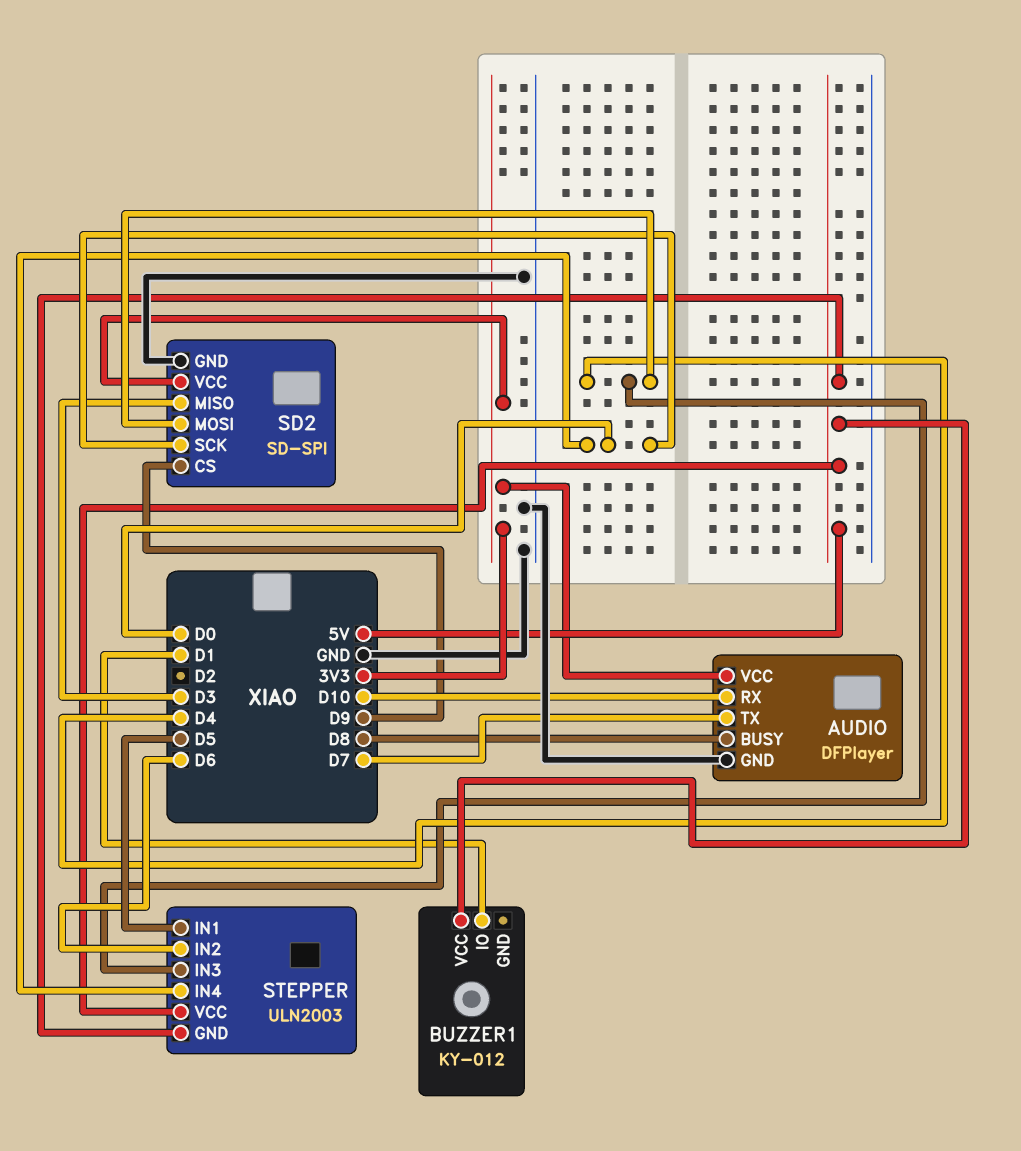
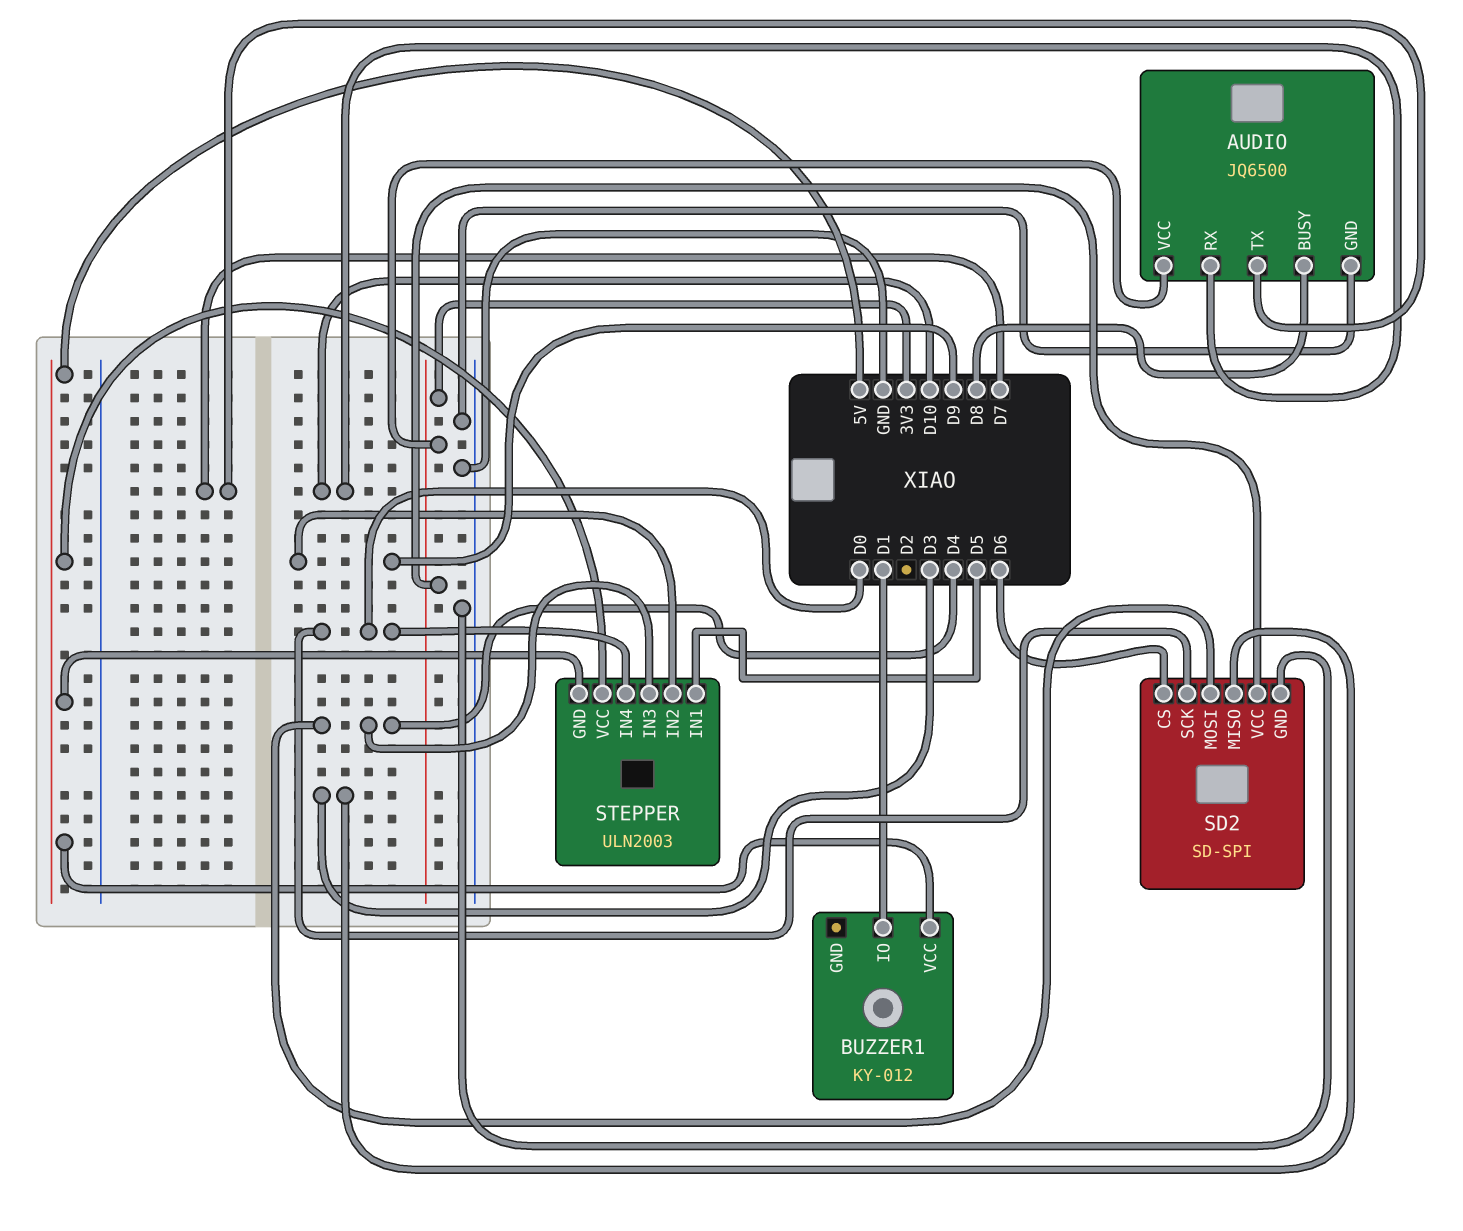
AUDIO: DFPlayer -> JQ6500
SD2 pin CS: D9 -> D6
STEPPER pin IN2: D6 -> D9

